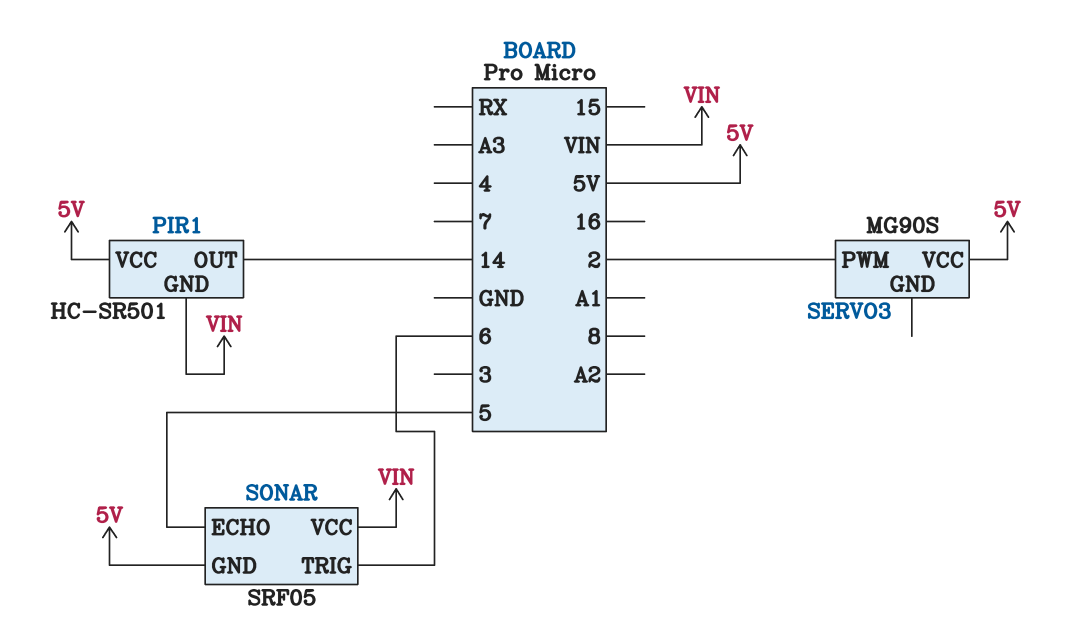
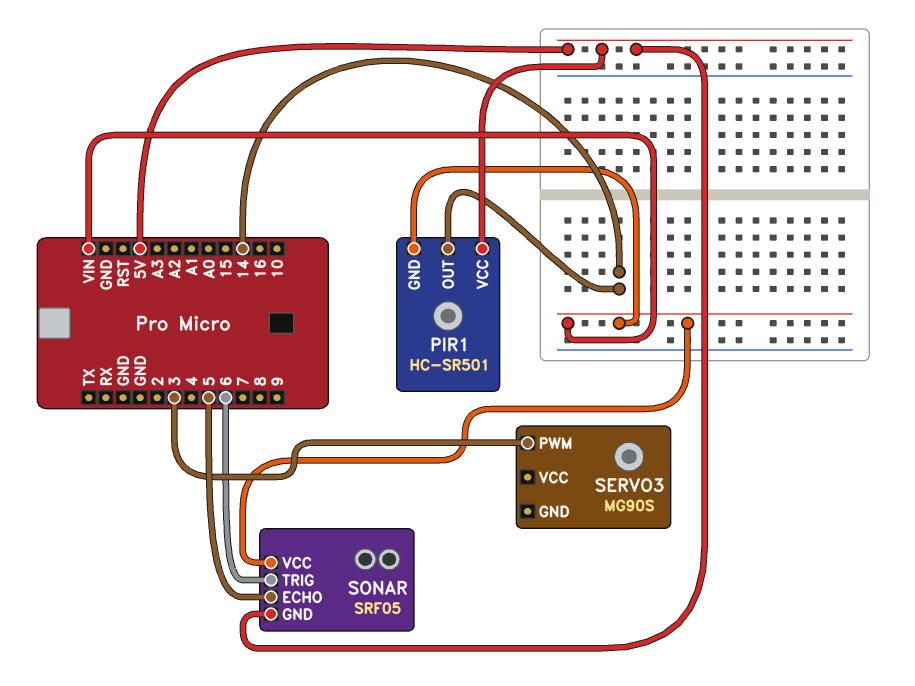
SERVO3 pin PWM: 2 -> 3
SERVO3 pin VCC: 5V -> none

